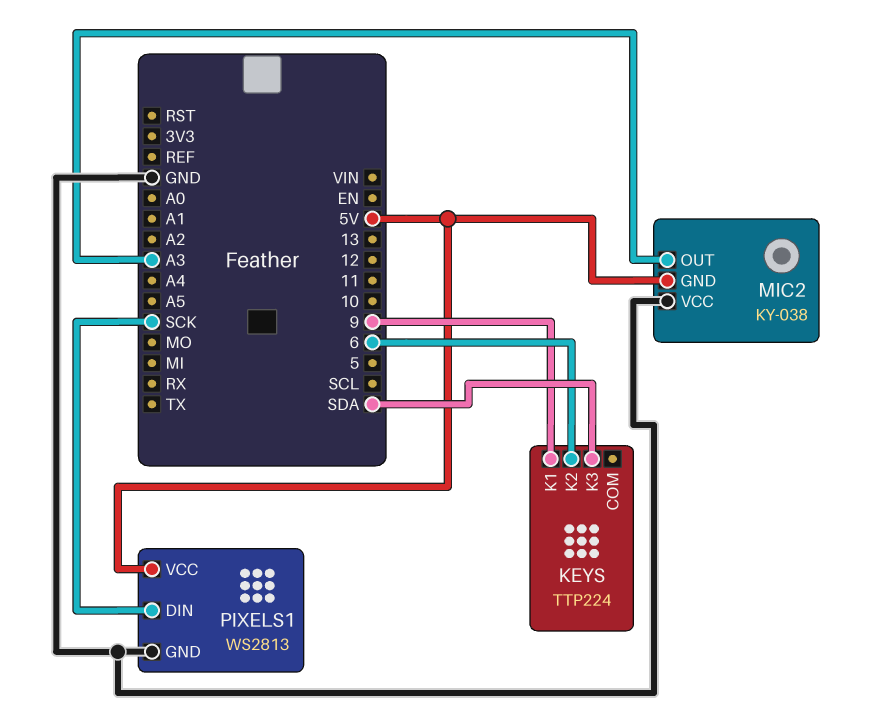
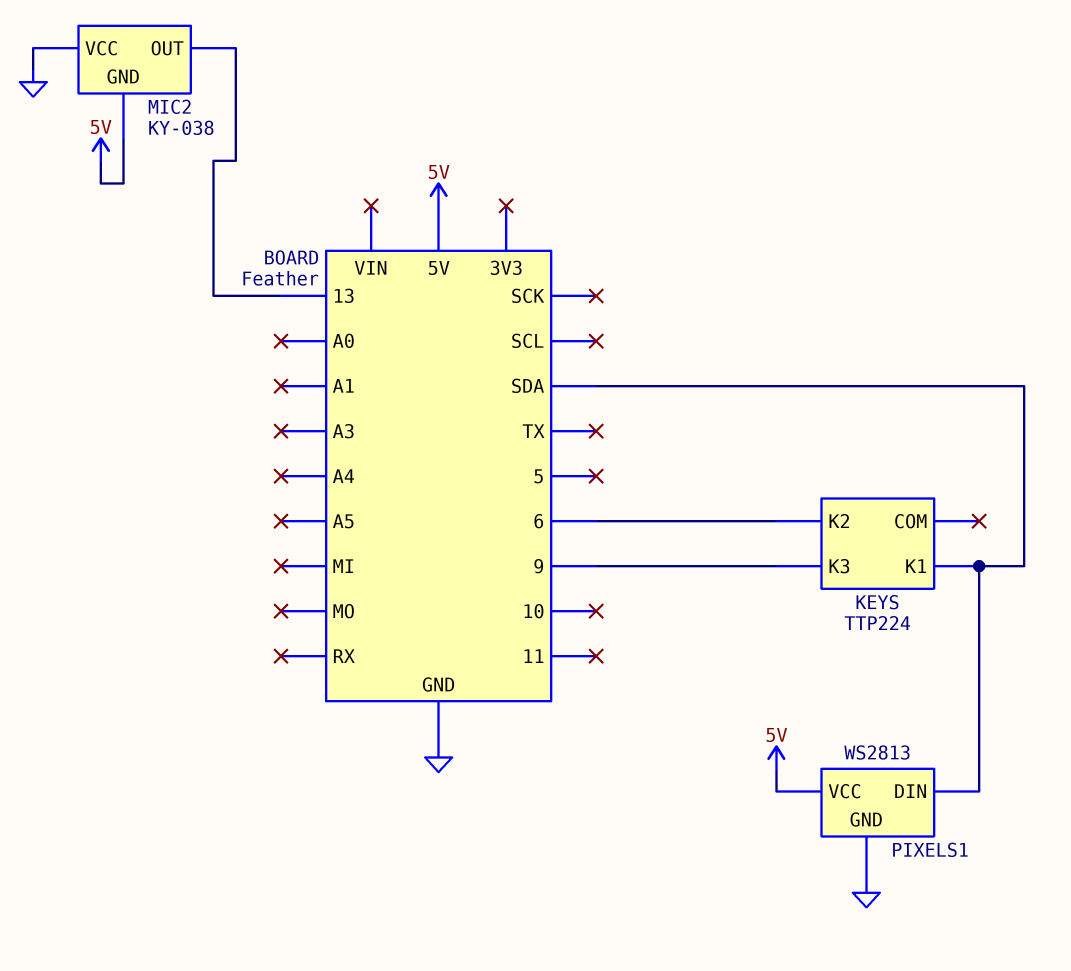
KEYS pin K1: 9 -> SDA
KEYS pin K3: SDA -> 9
MIC2 pin OUT: A3 -> 13
PIXELS1 pin DIN: SCK -> SDA

